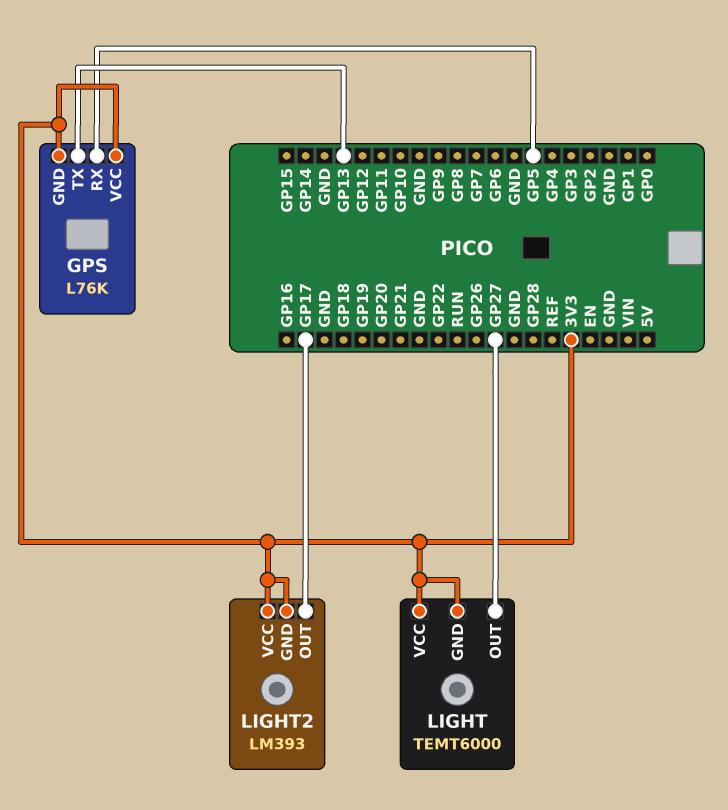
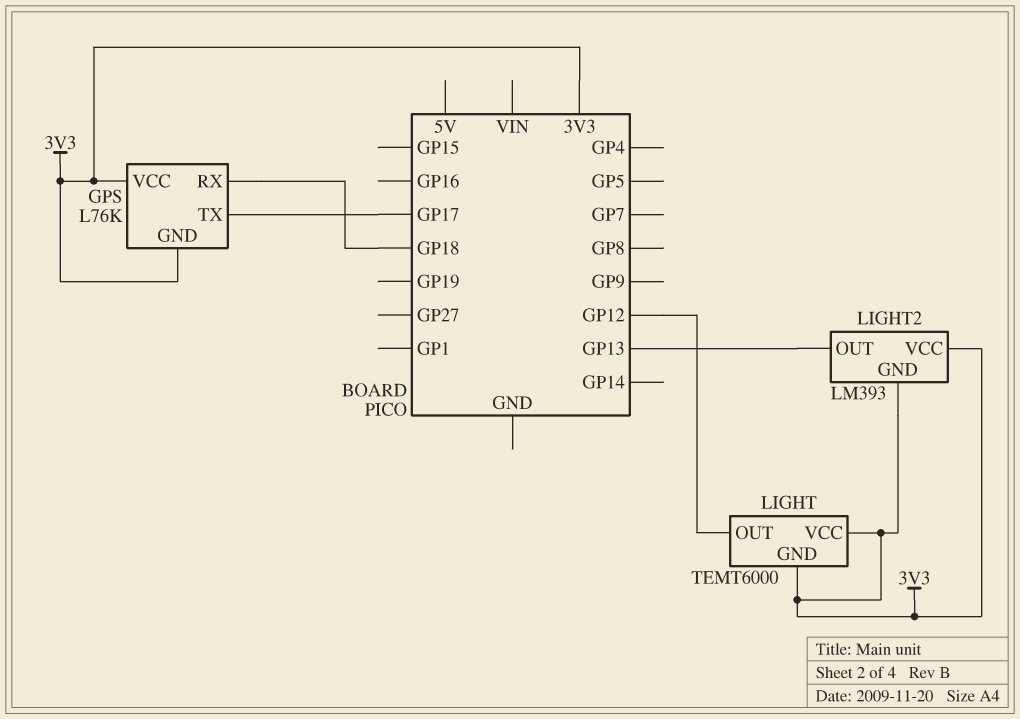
GPS pin RX: GP5 -> GP18
GPS pin TX: GP13 -> GP17
LIGHT pin OUT: GP27 -> GP12
LIGHT2 pin OUT: GP17 -> GP13

